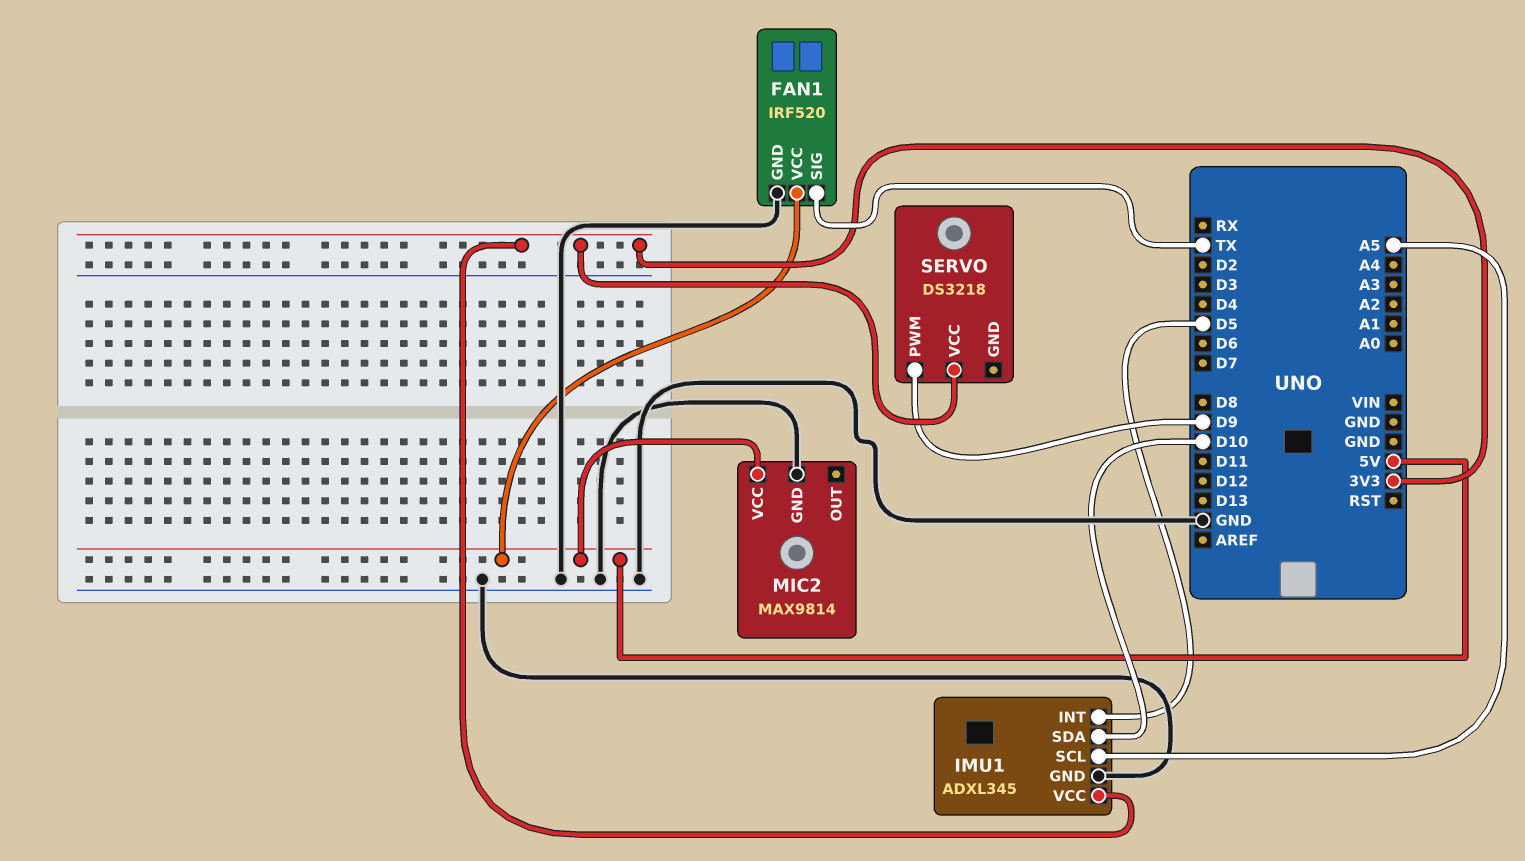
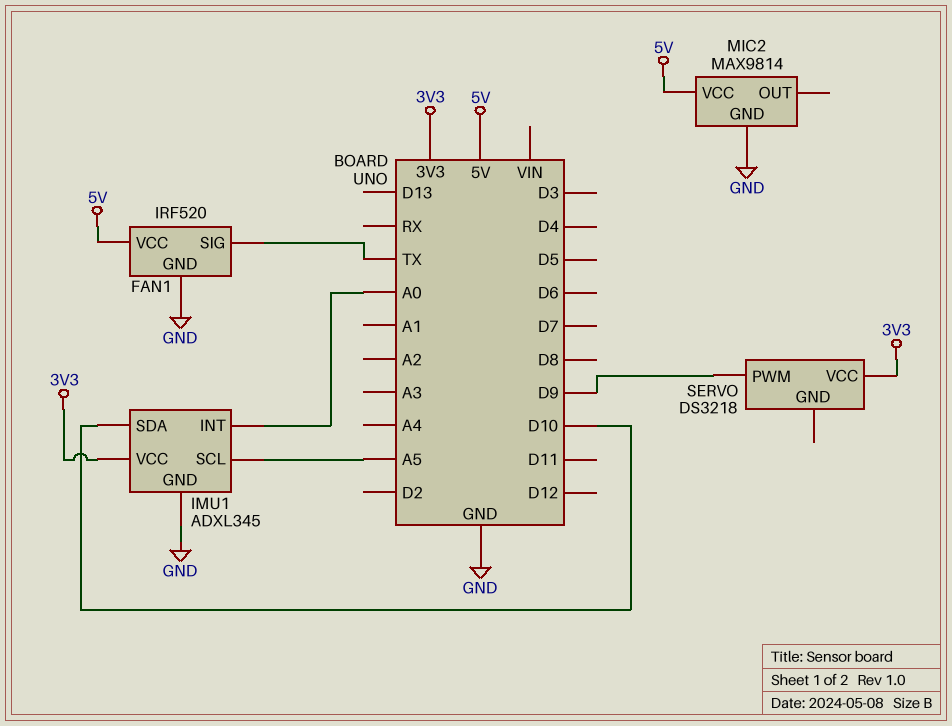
IMU1 pin INT: D5 -> A0

